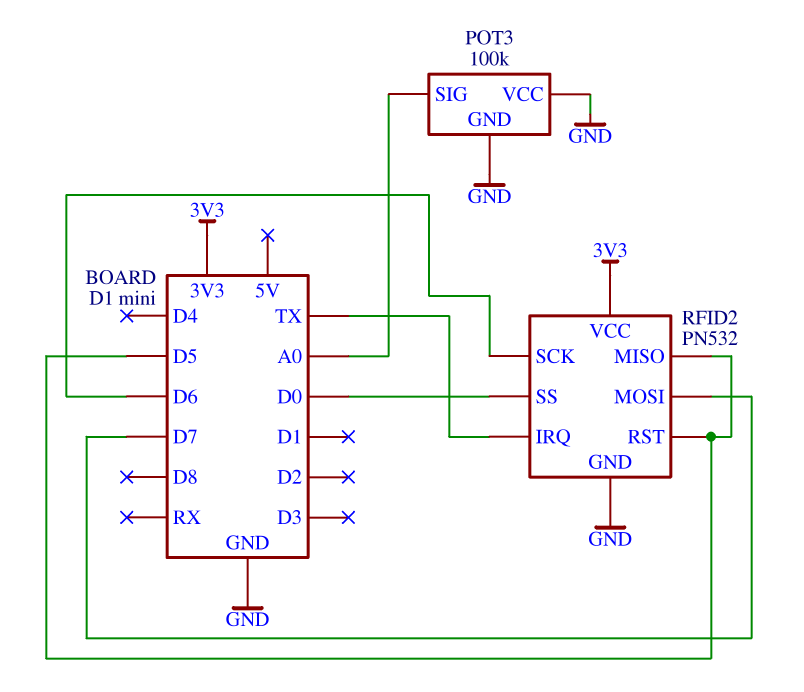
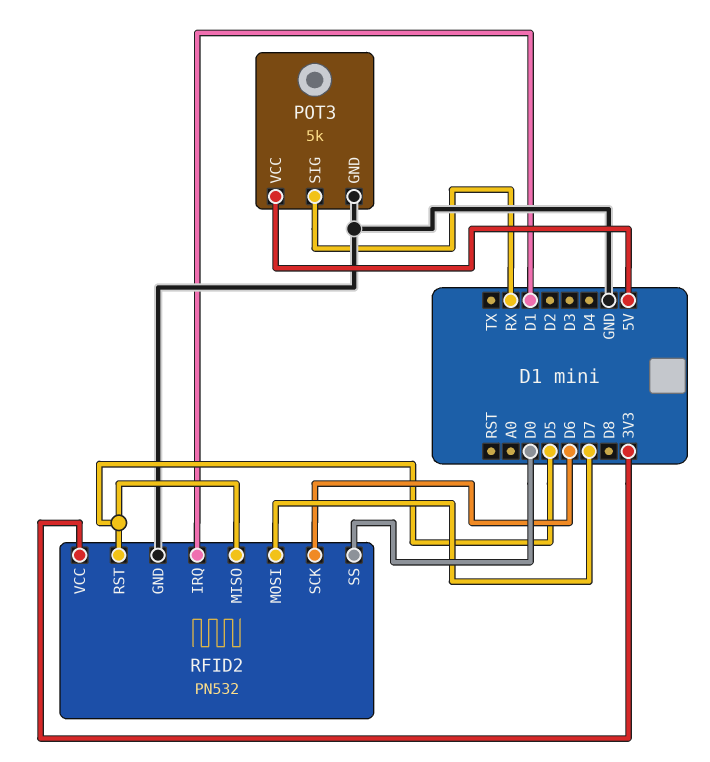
POT3: 100k -> 5k
POT3 pin SIG: A0 -> RX
POT3 pin VCC: GND -> 5V
RFID2 pin IRQ: TX -> D1

